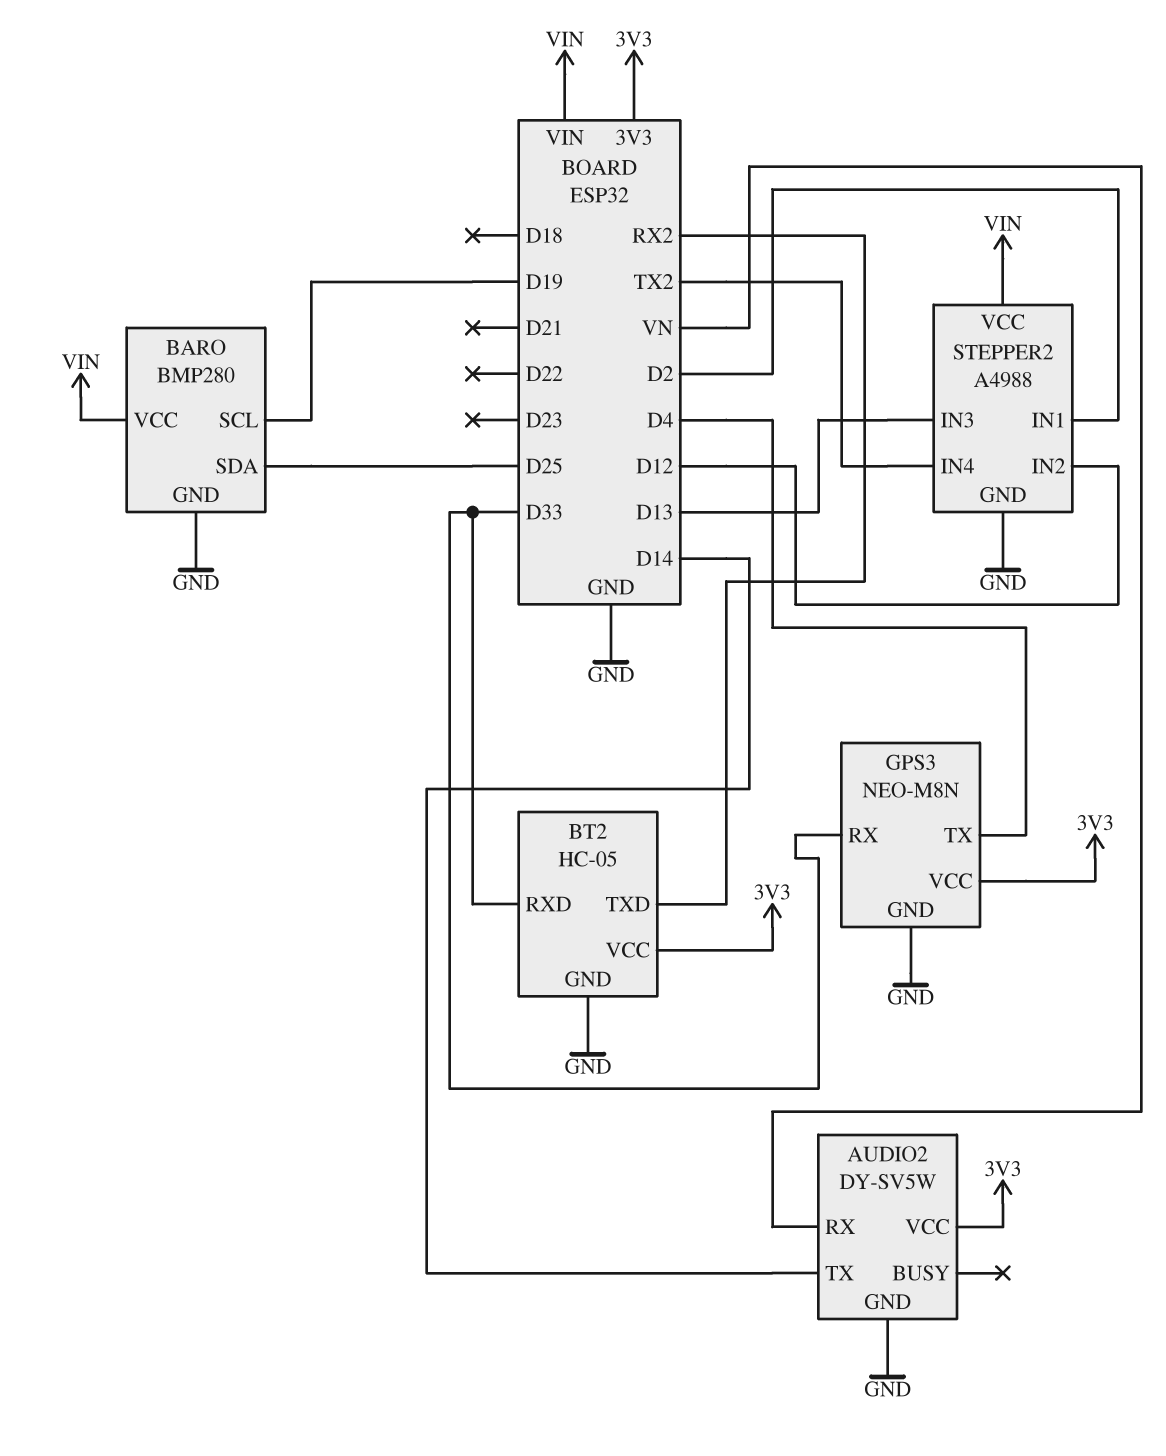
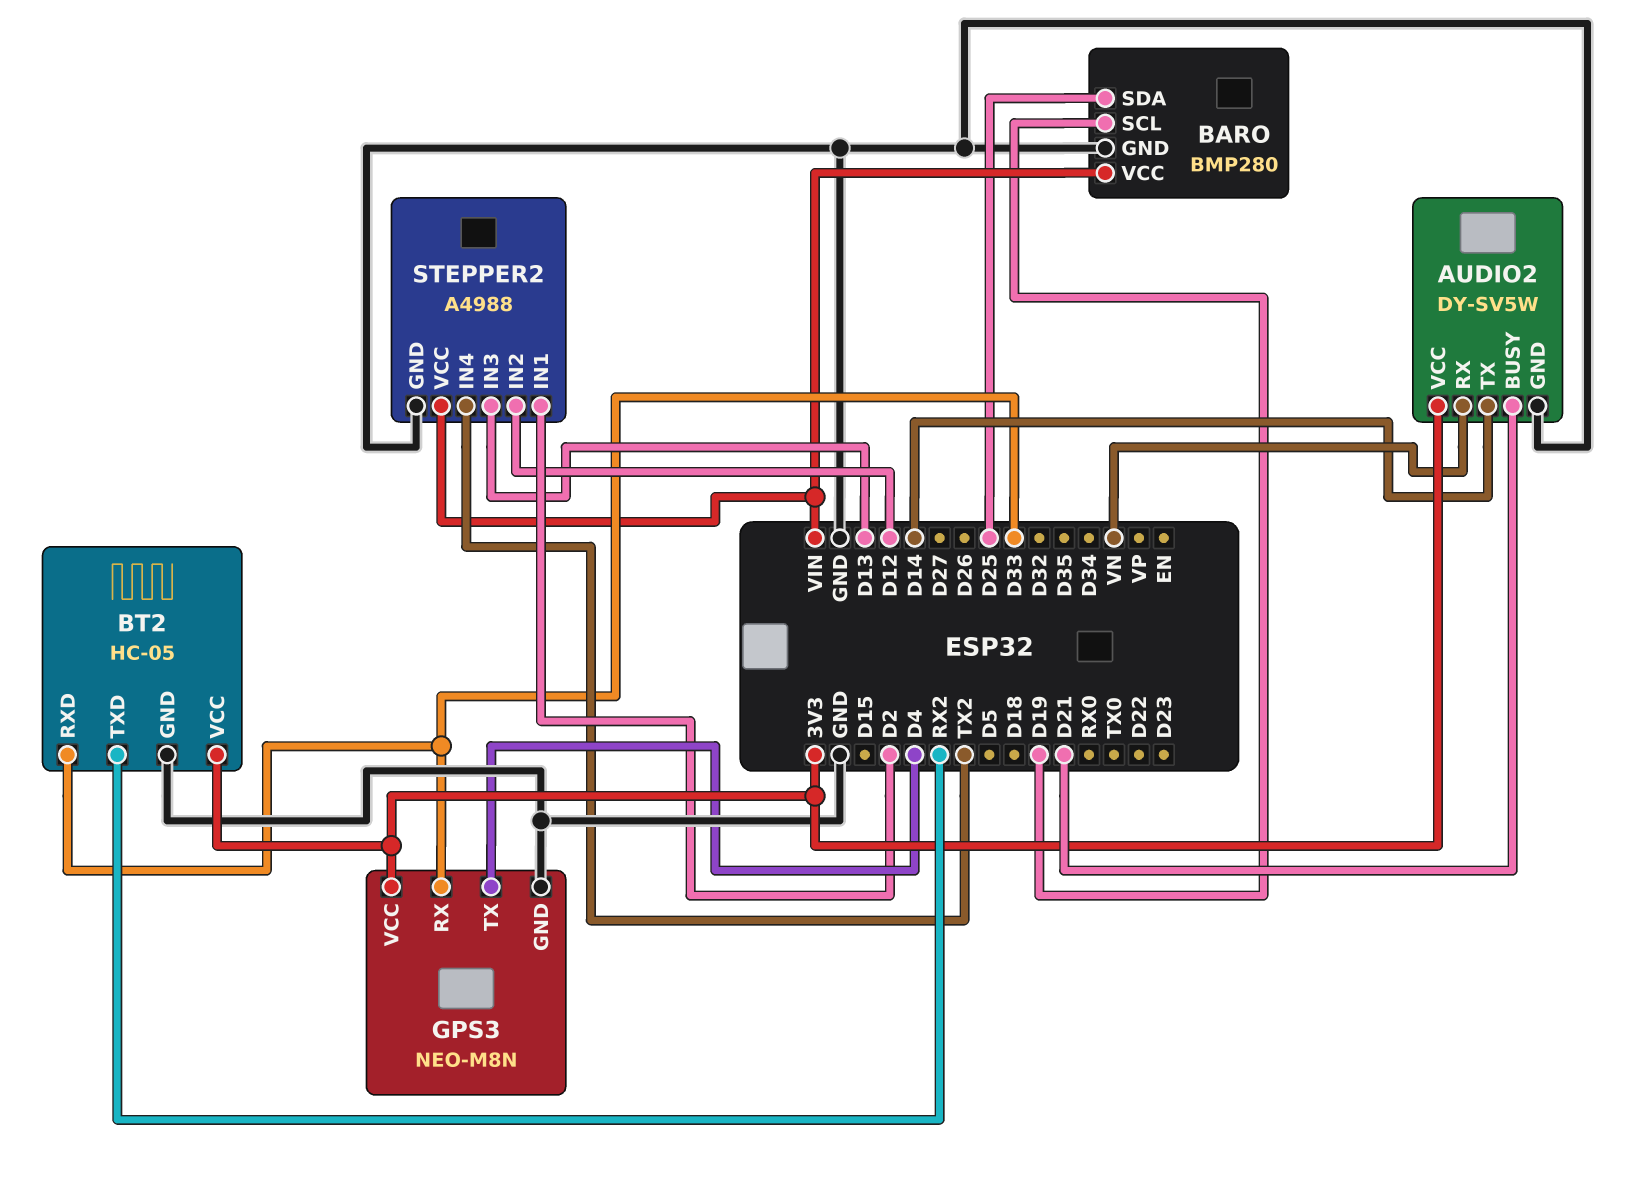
AUDIO2 pin BUSY: none -> D21

